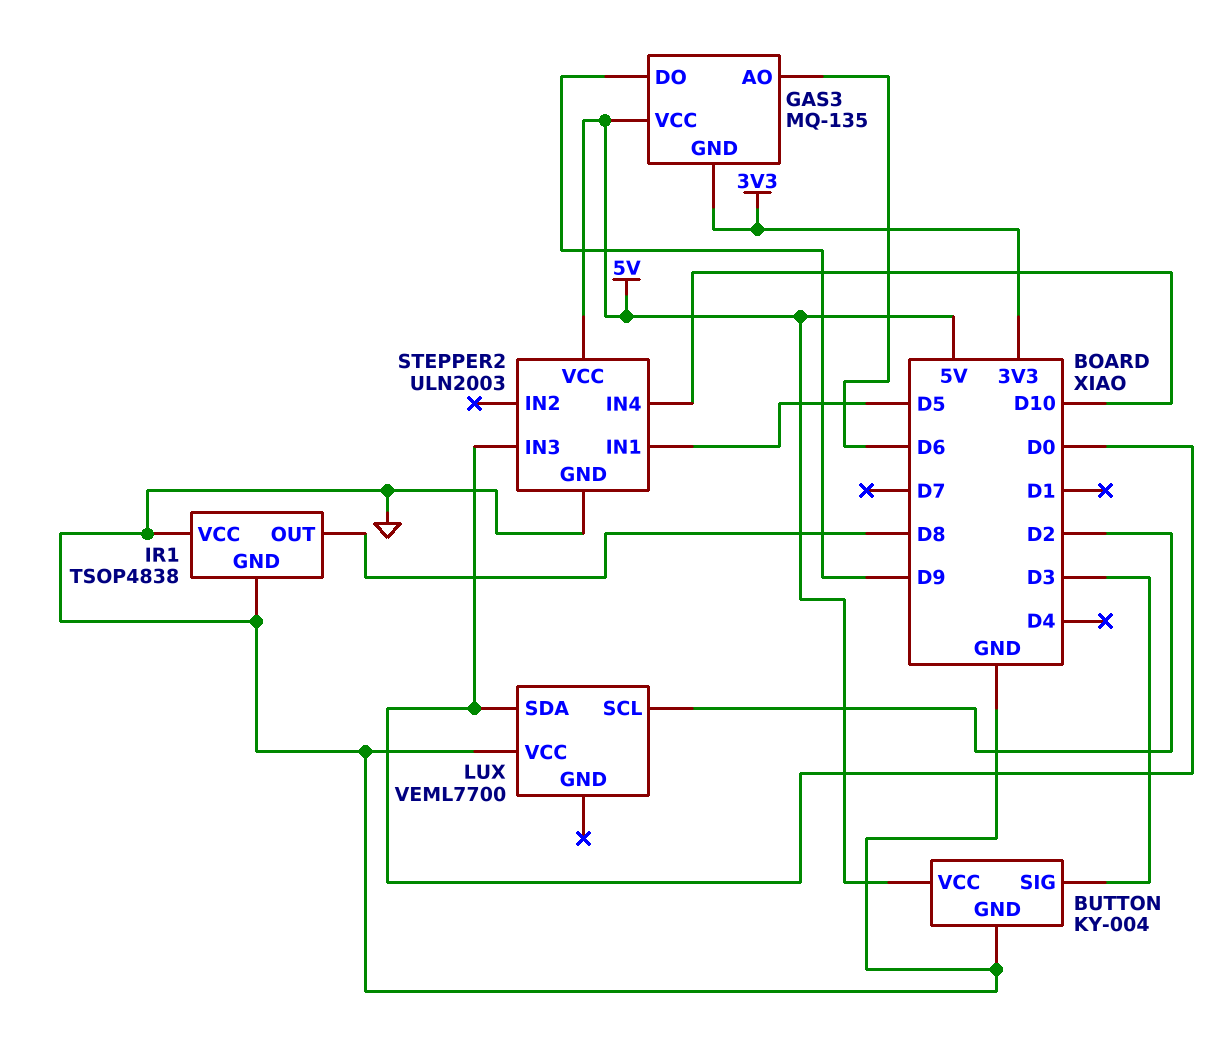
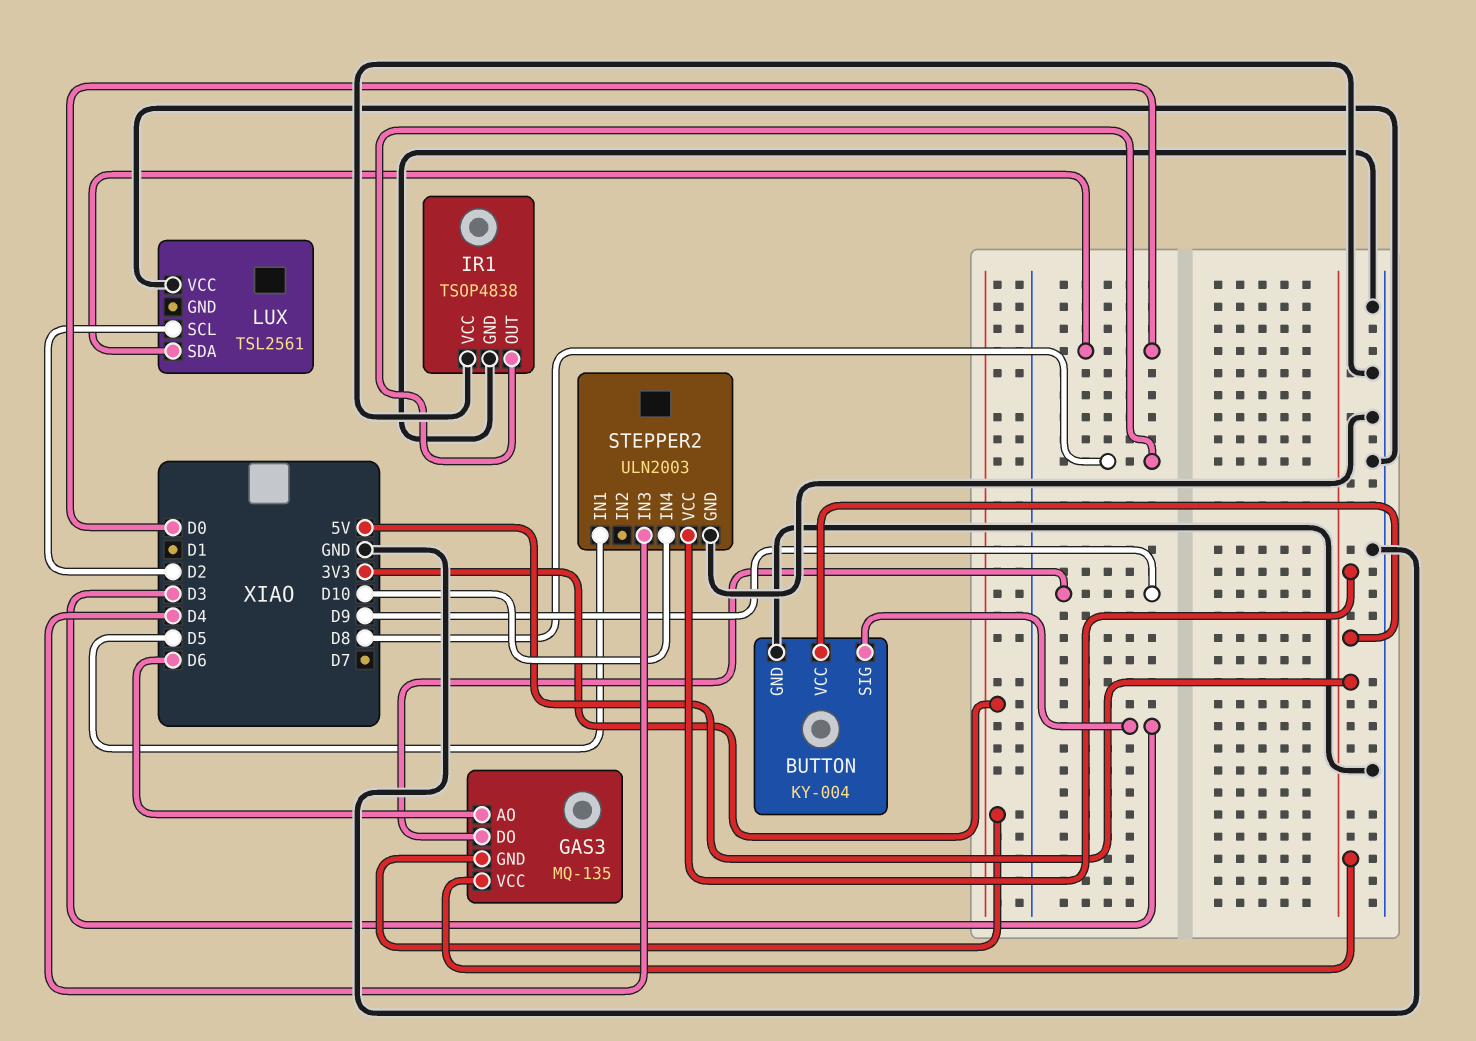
LUX: VEML7700 -> TSL2561
STEPPER2 pin IN3: D0 -> D4

